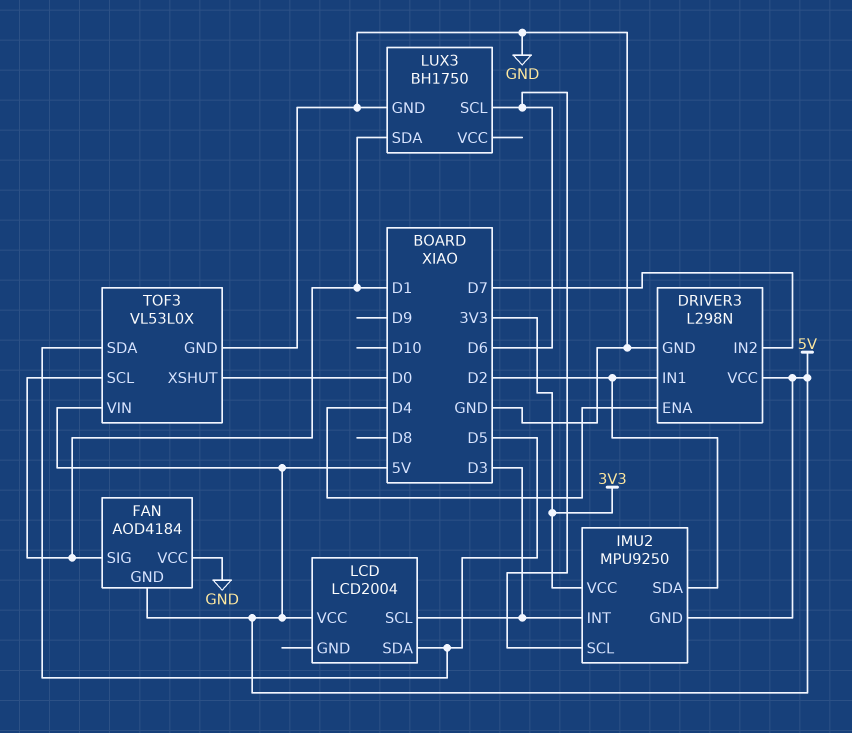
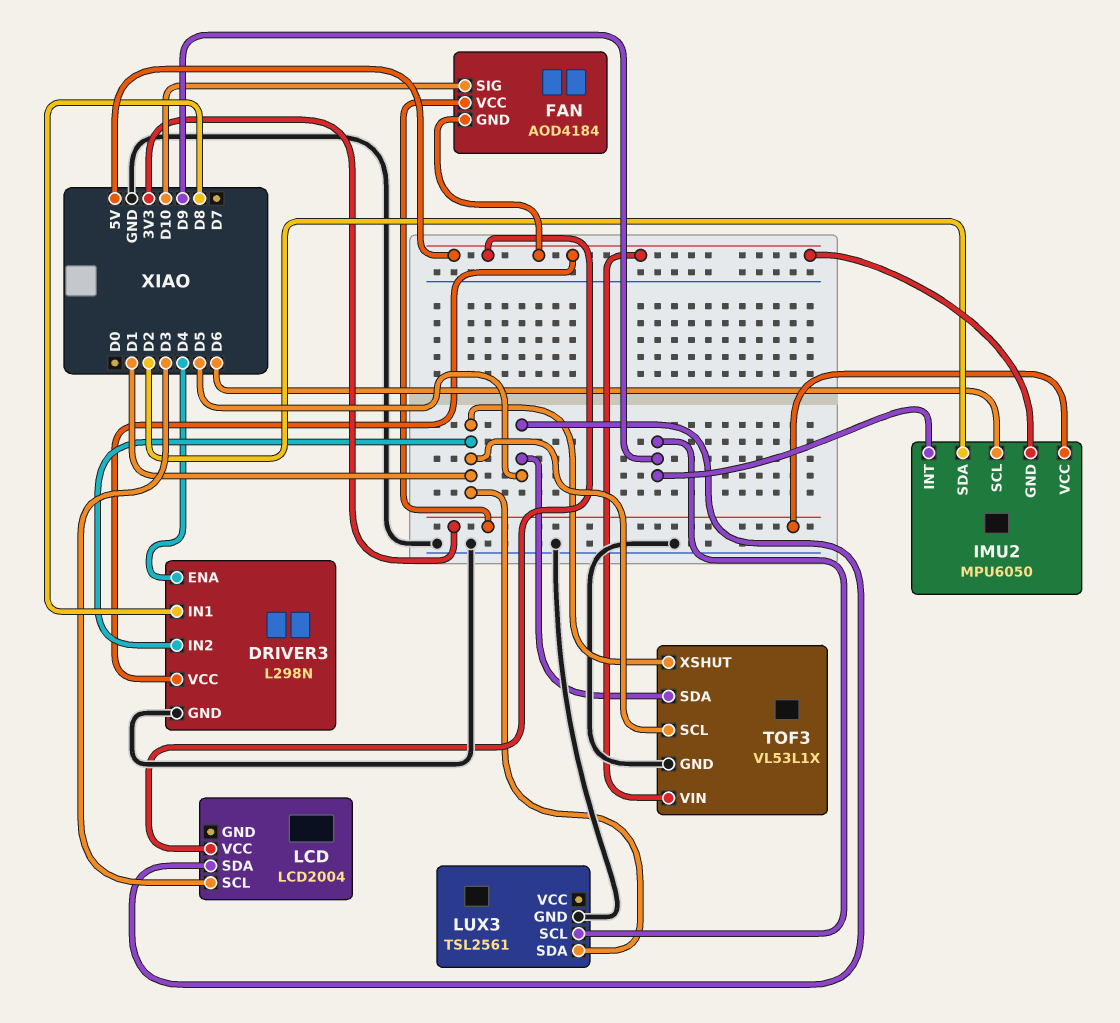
DRIVER3 pin IN1: D2 -> D8
DRIVER3 pin IN2: D7 -> D1
FAN pin SIG: D1 -> D10
FAN pin VCC: GND -> 3V3
IMU2: MPU9250 -> MPU6050
IMU2 pin INT: D3 -> D9
LUX3: BH1750 -> TSL2561
LUX3 pin SCL: D6 -> D9
TOF3: VL53L0X -> VL53L1X
TOF3 pin XSHUT: D0 -> D1

